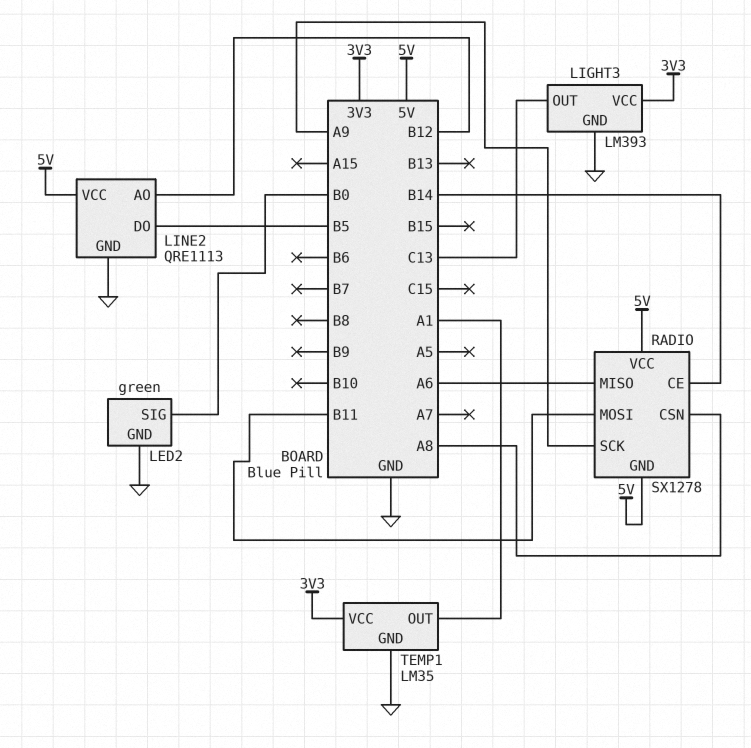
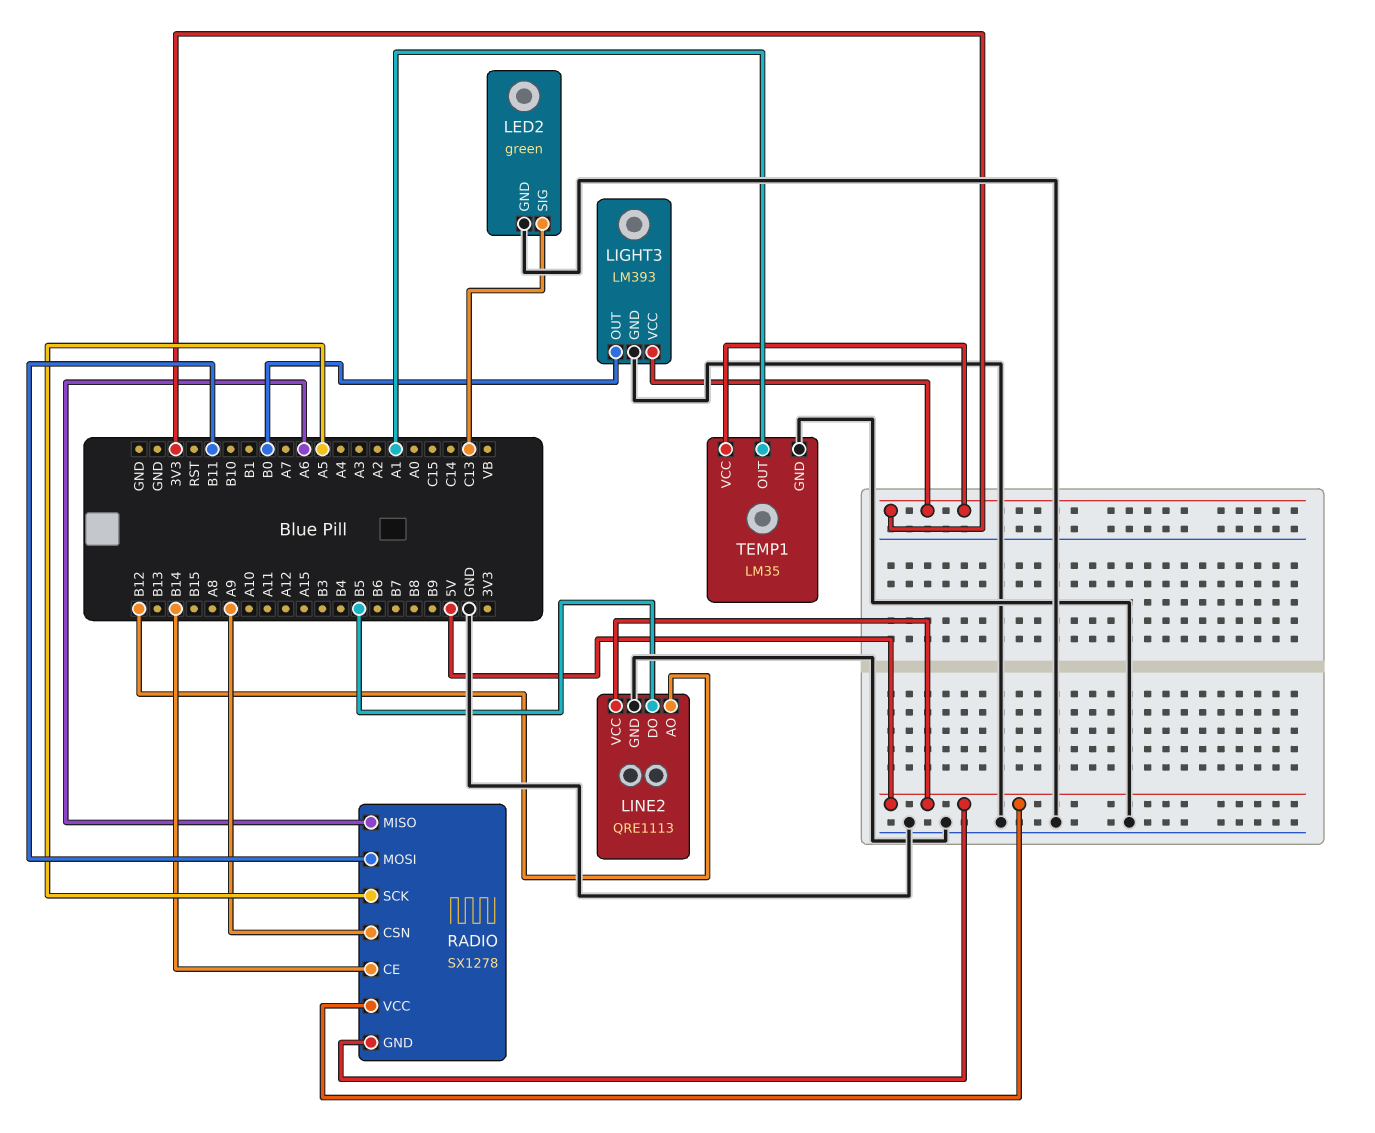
LED2 pin SIG: B0 -> C13
LIGHT3 pin OUT: C13 -> B0
RADIO pin CSN: A8 -> A9
RADIO pin SCK: A9 -> A5

